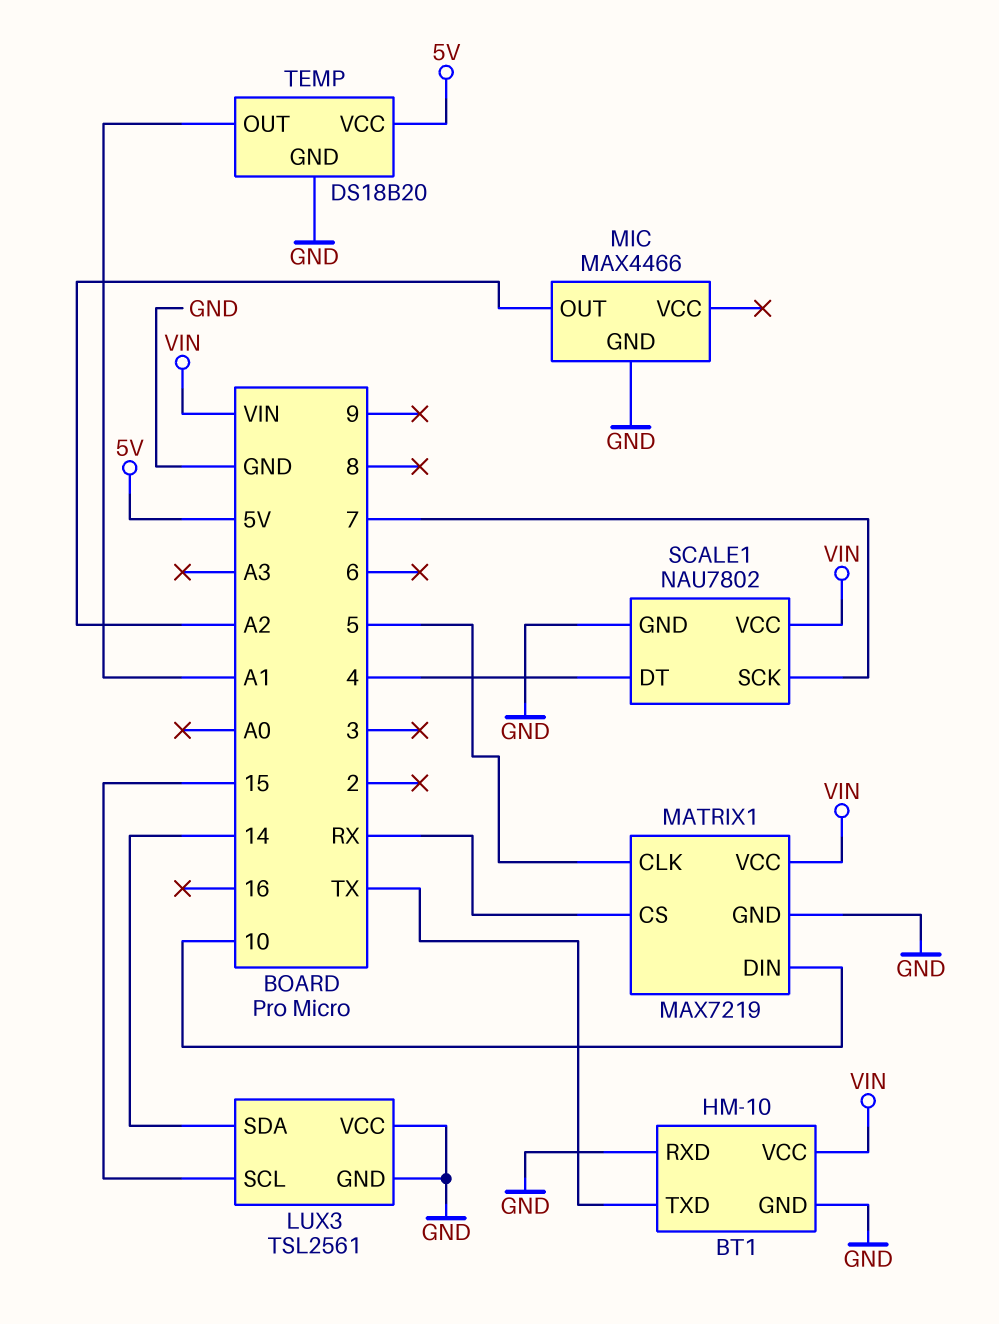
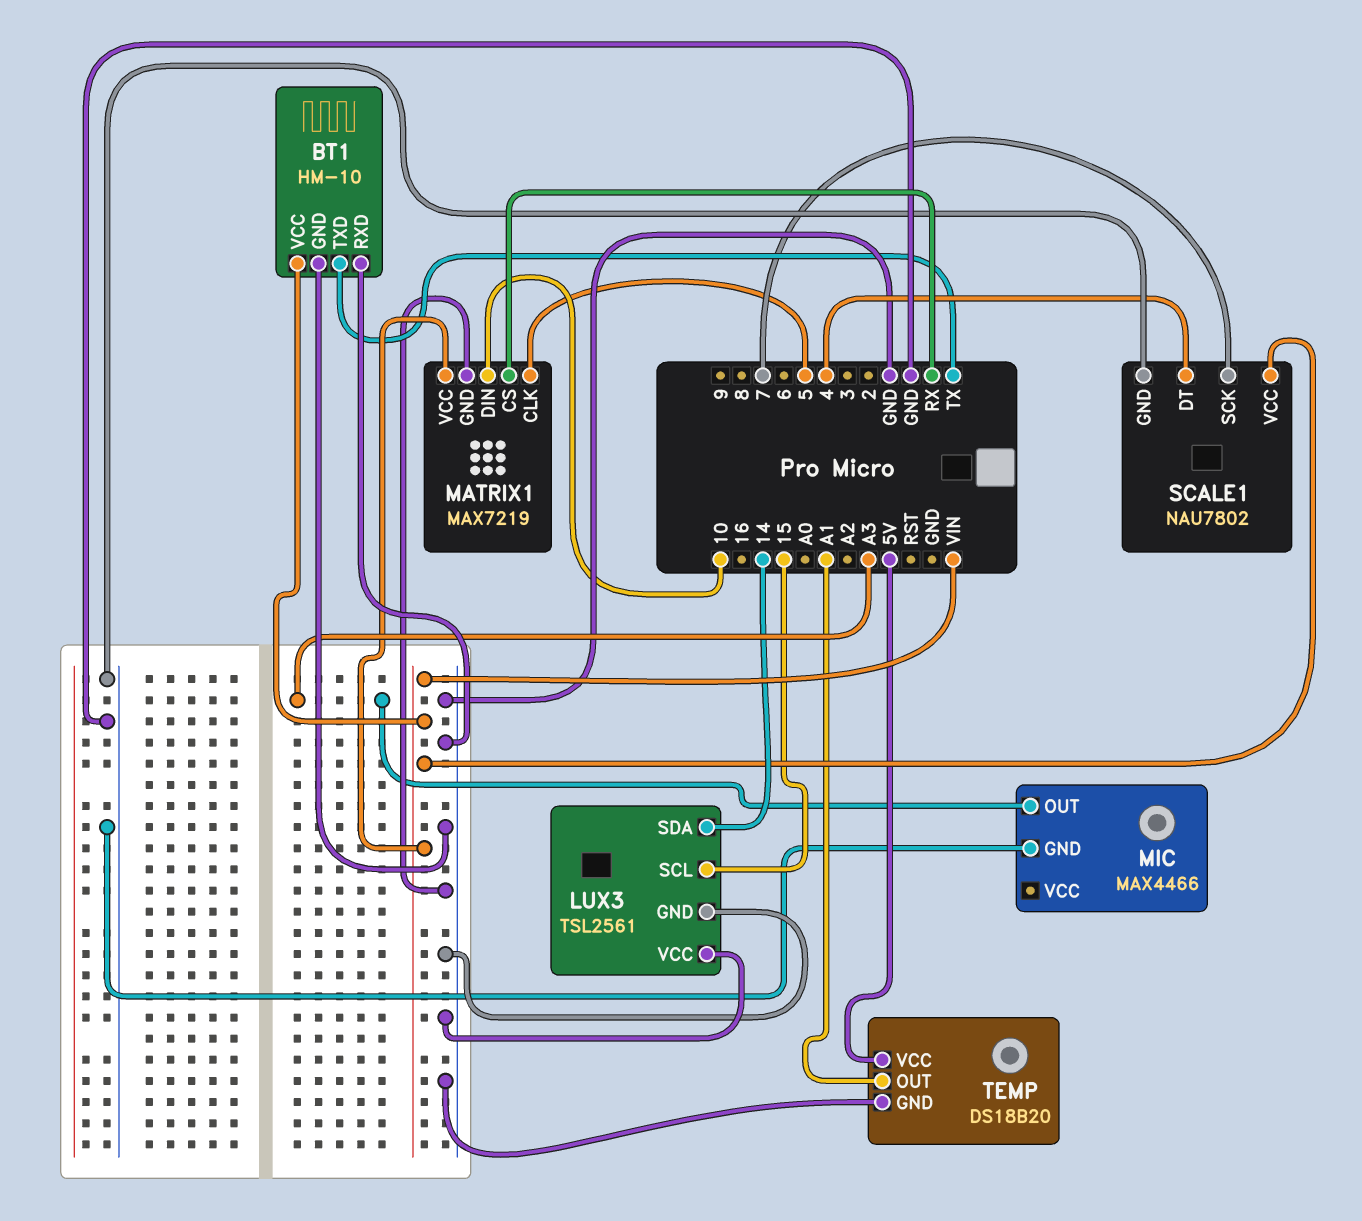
MIC pin OUT: A2 -> A3

